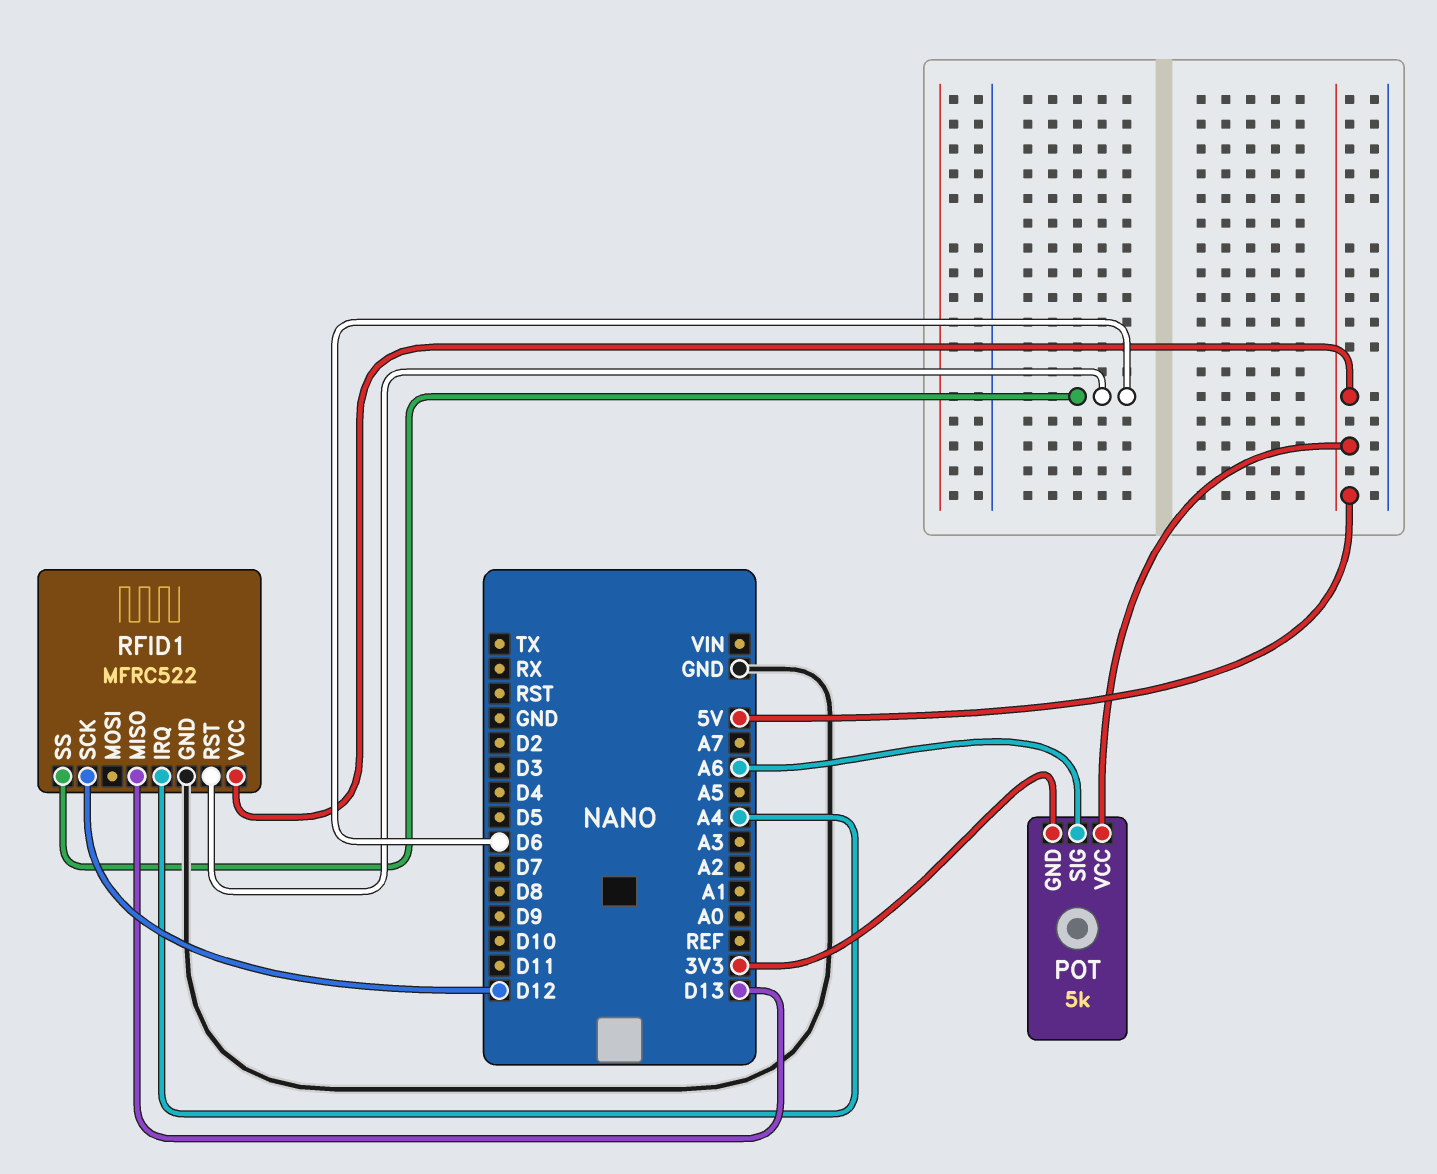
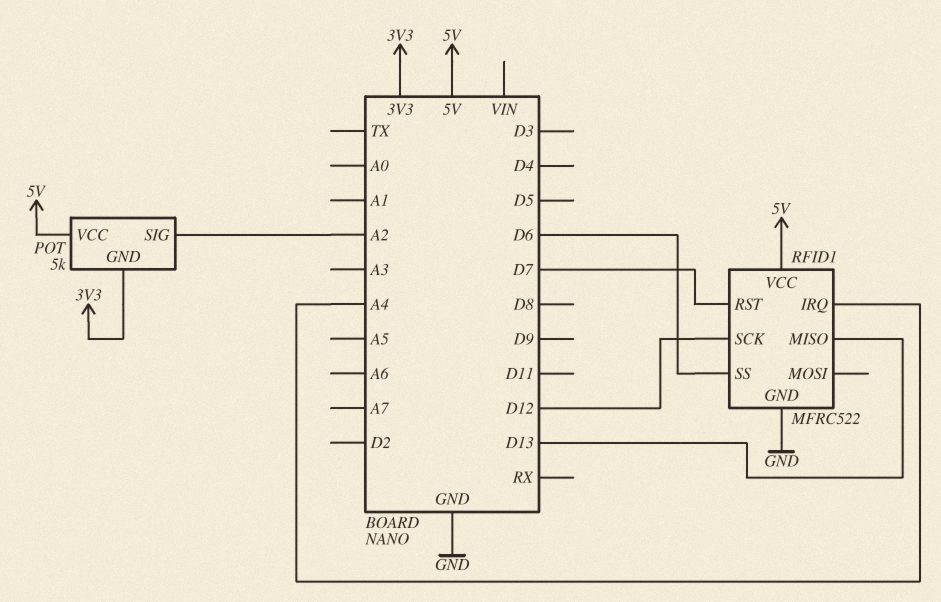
POT pin SIG: A6 -> A2
RFID1 pin RST: D6 -> D7

